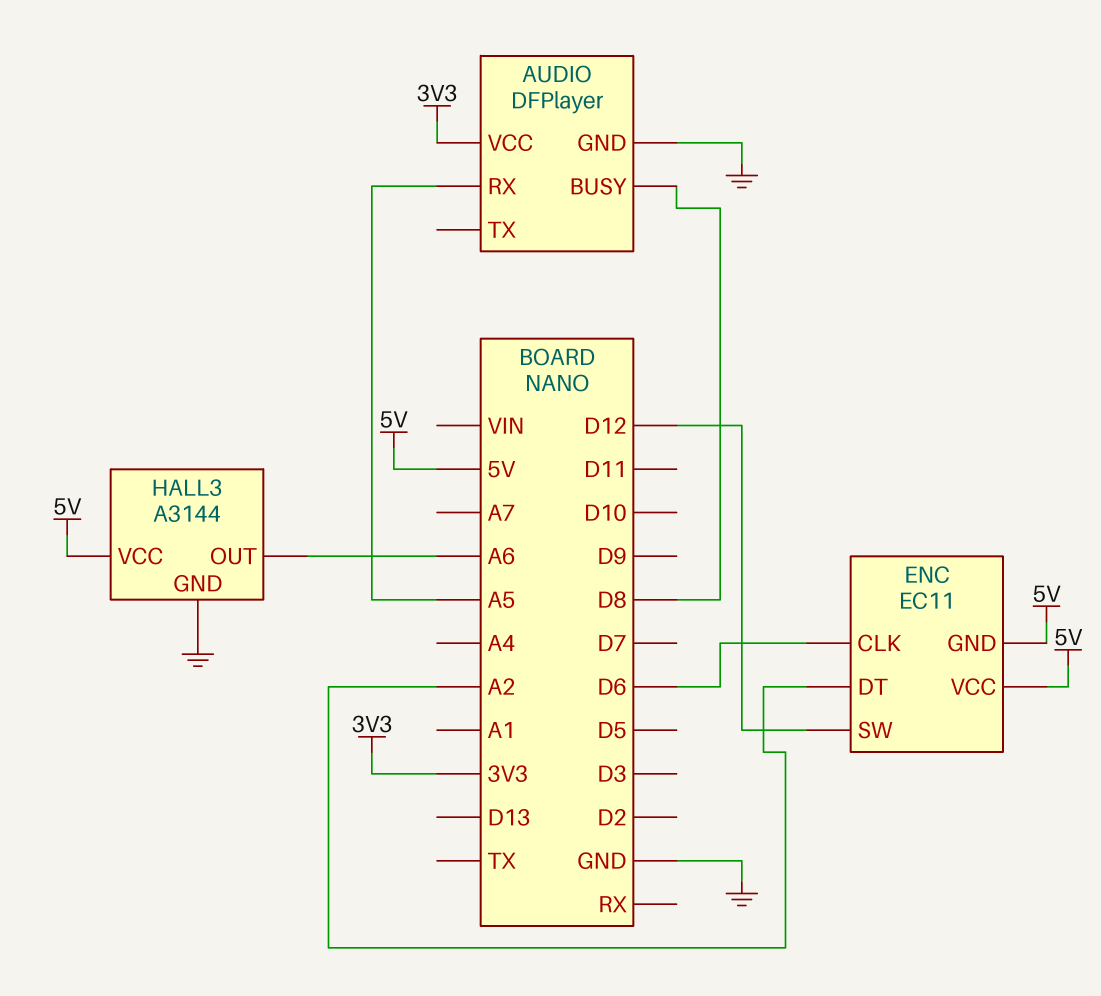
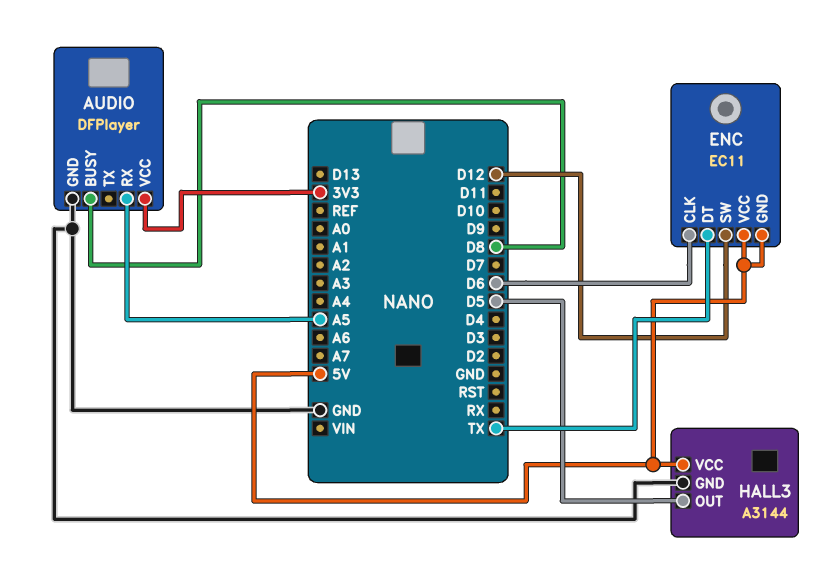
ENC pin DT: A2 -> TX
HALL3 pin OUT: A6 -> D5

